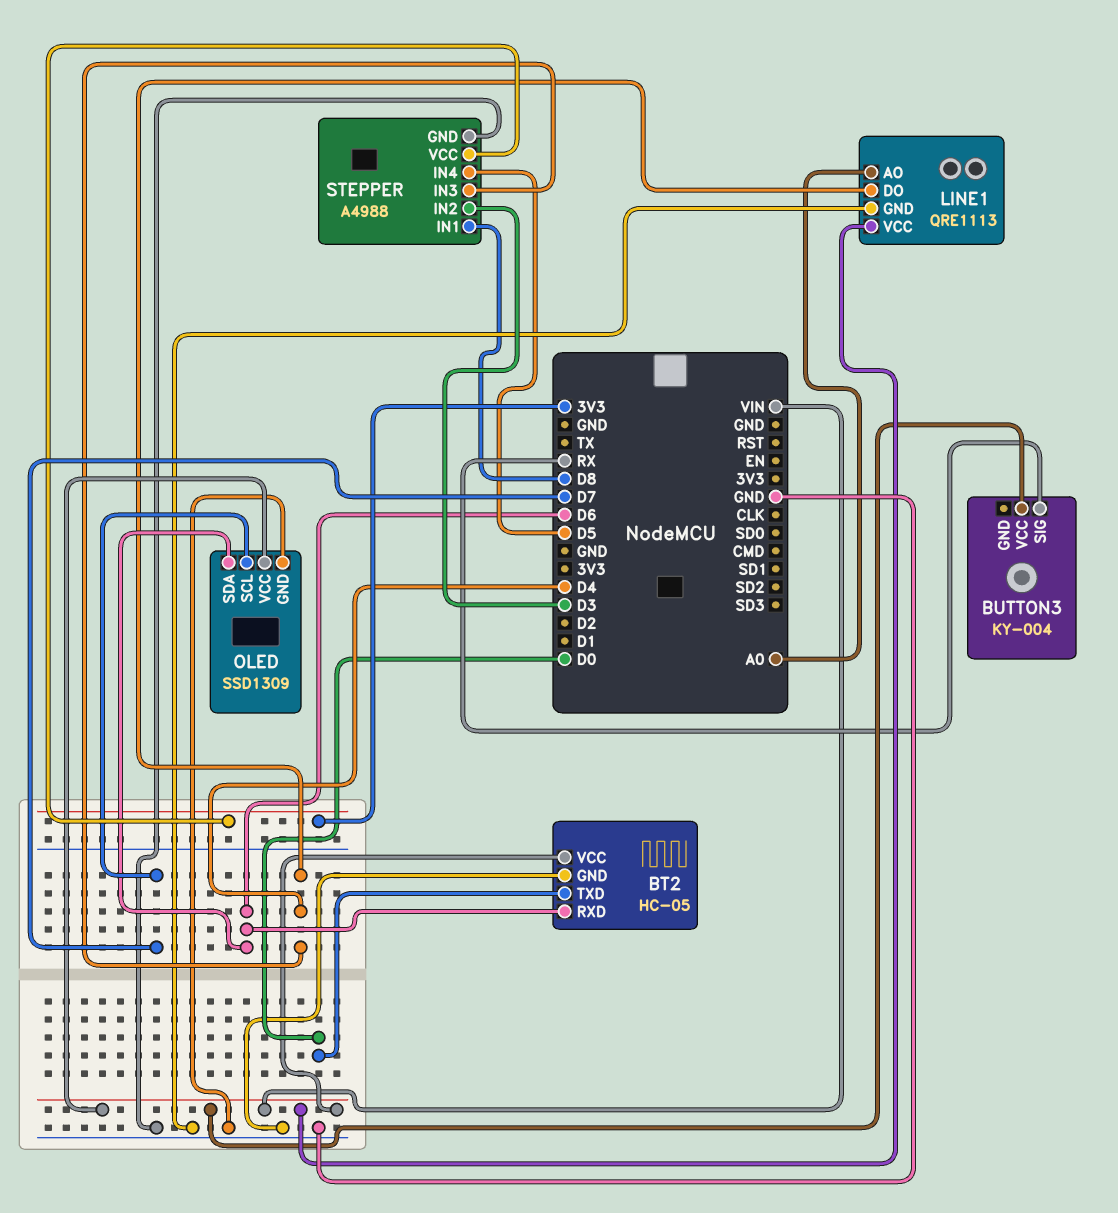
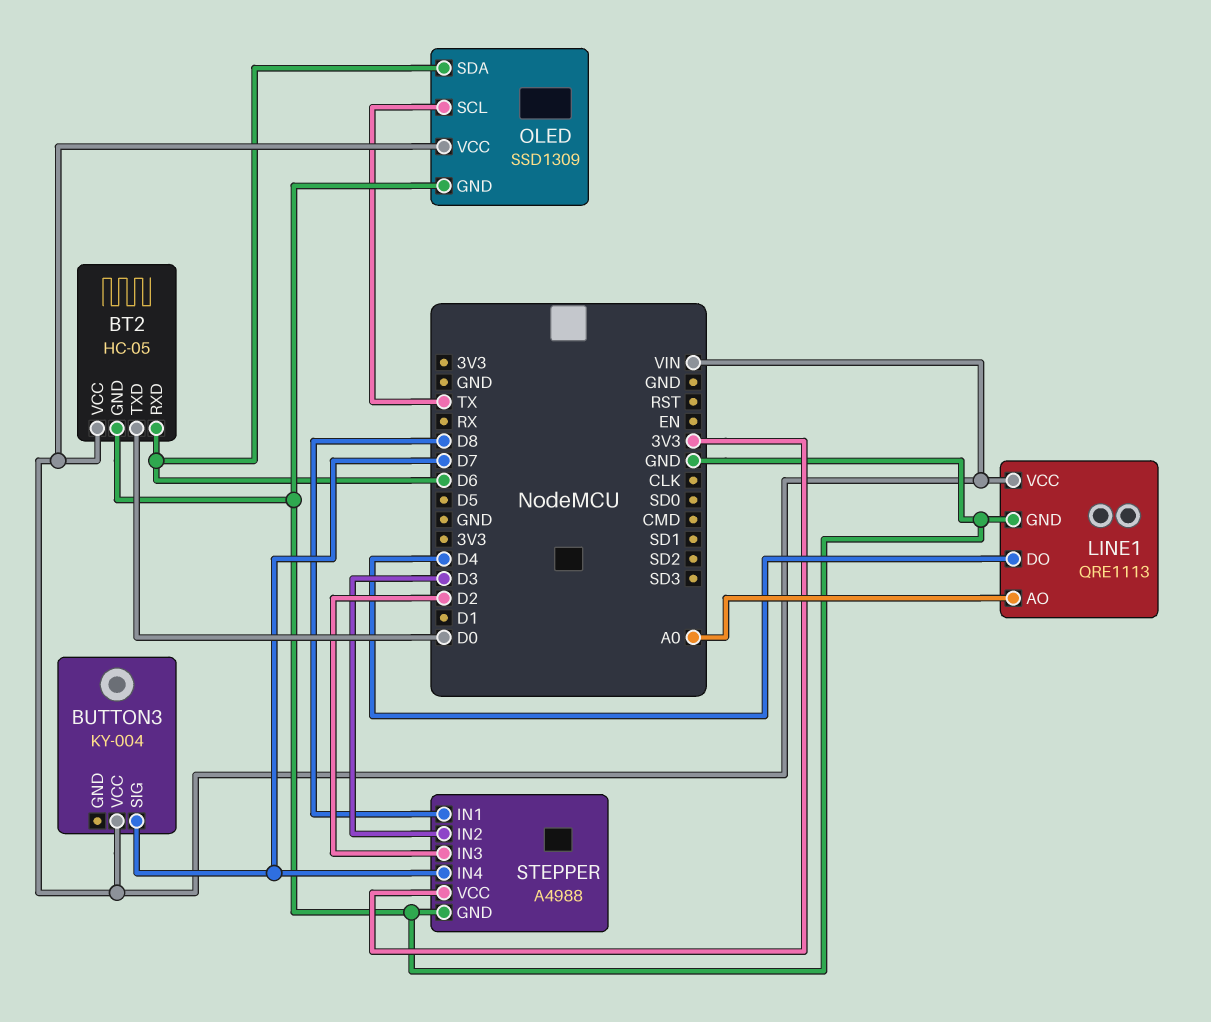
BUTTON3 pin SIG: RX -> D7
OLED pin SCL: D7 -> TX
STEPPER pin IN3: D4 -> D2
STEPPER pin IN4: D5 -> D7

